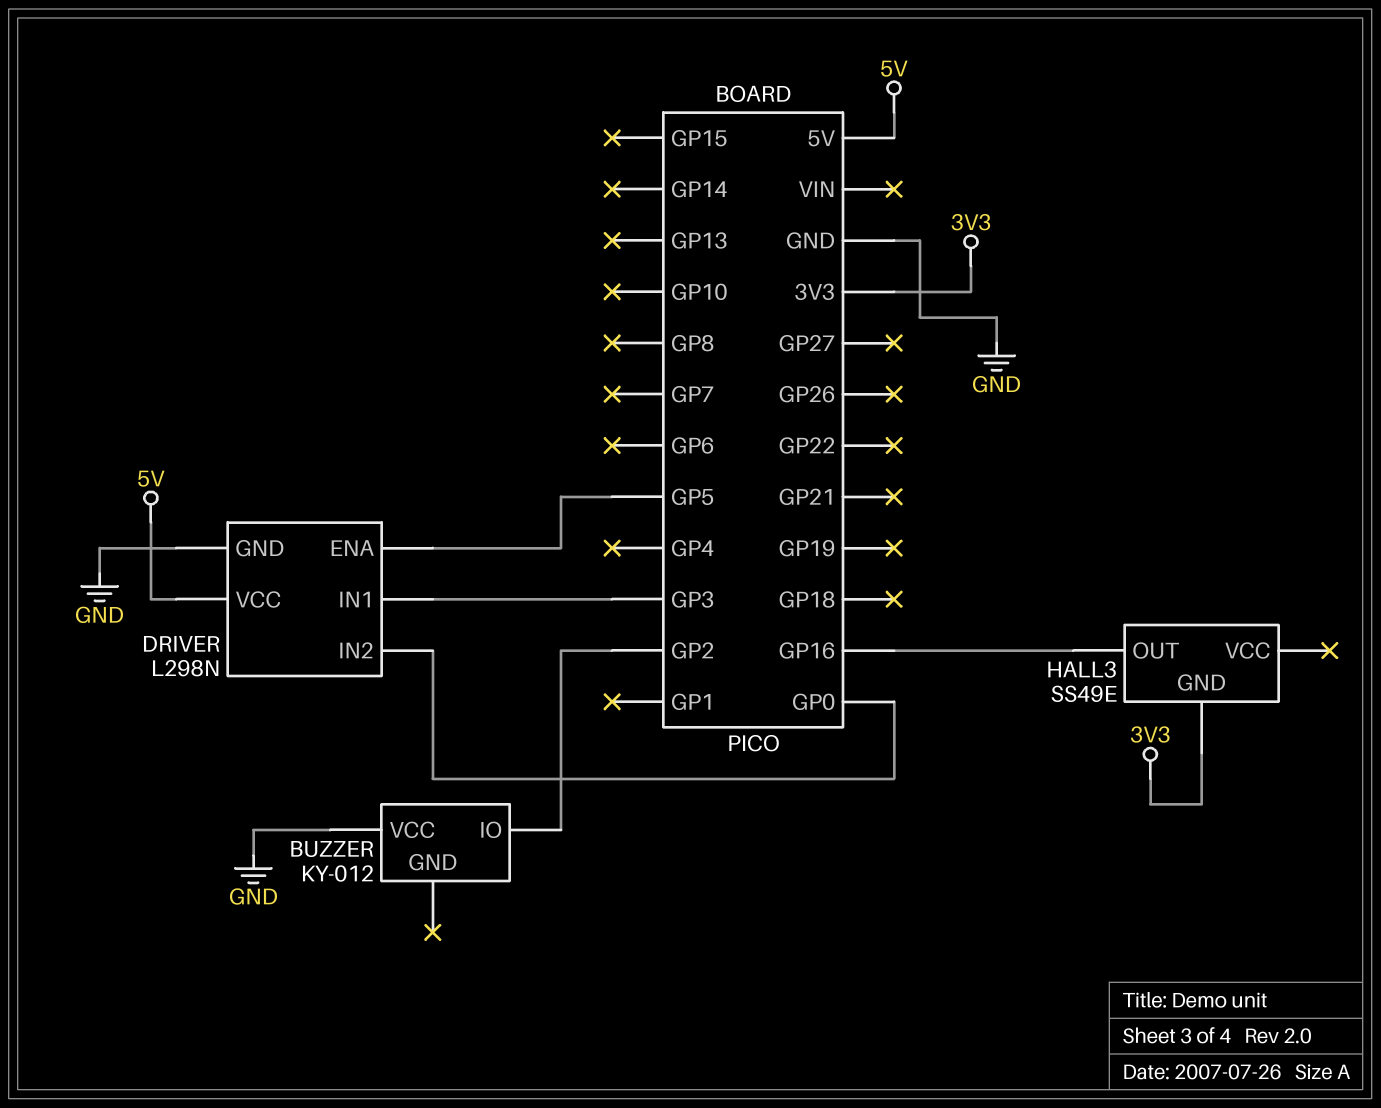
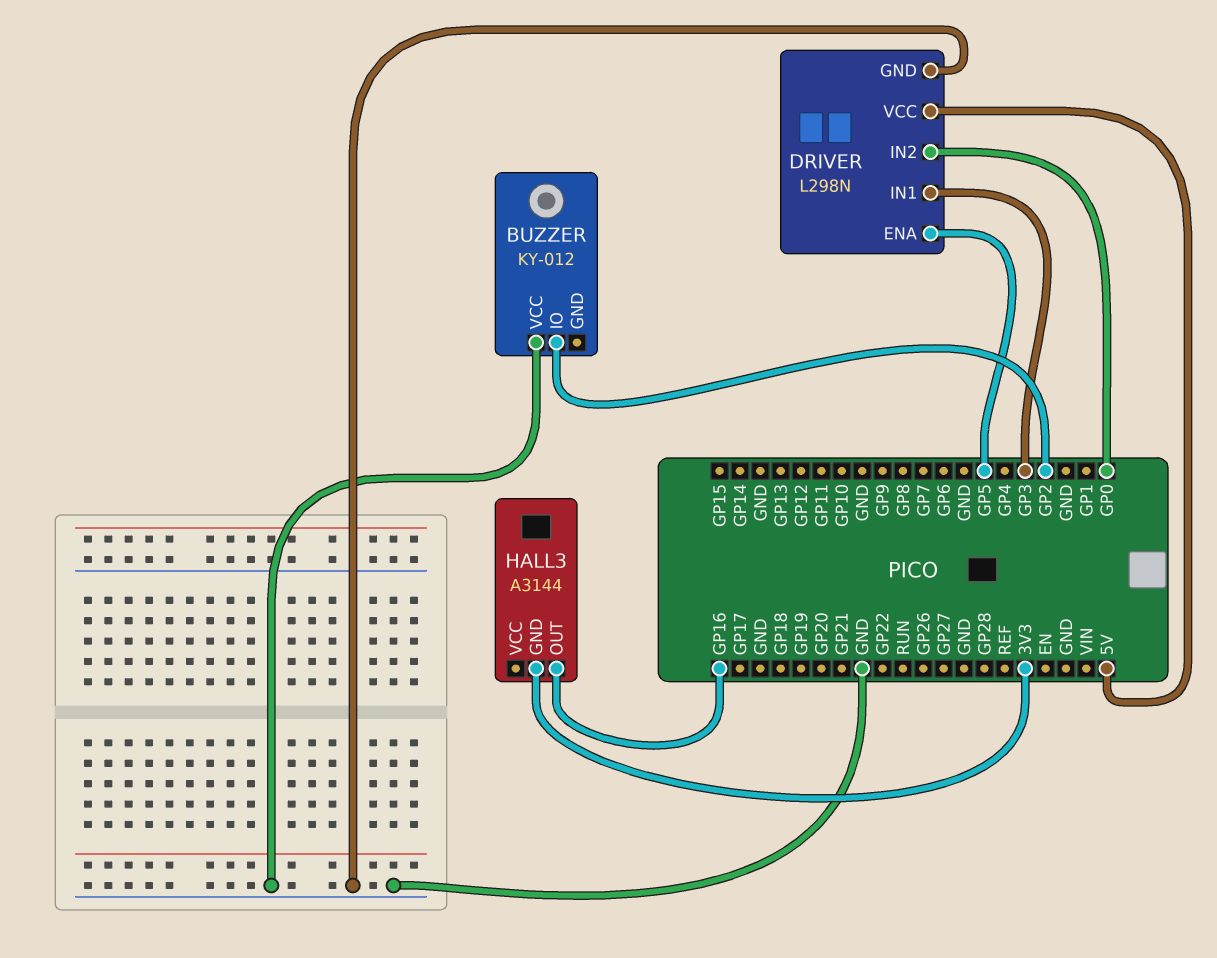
HALL3: SS49E -> A3144

